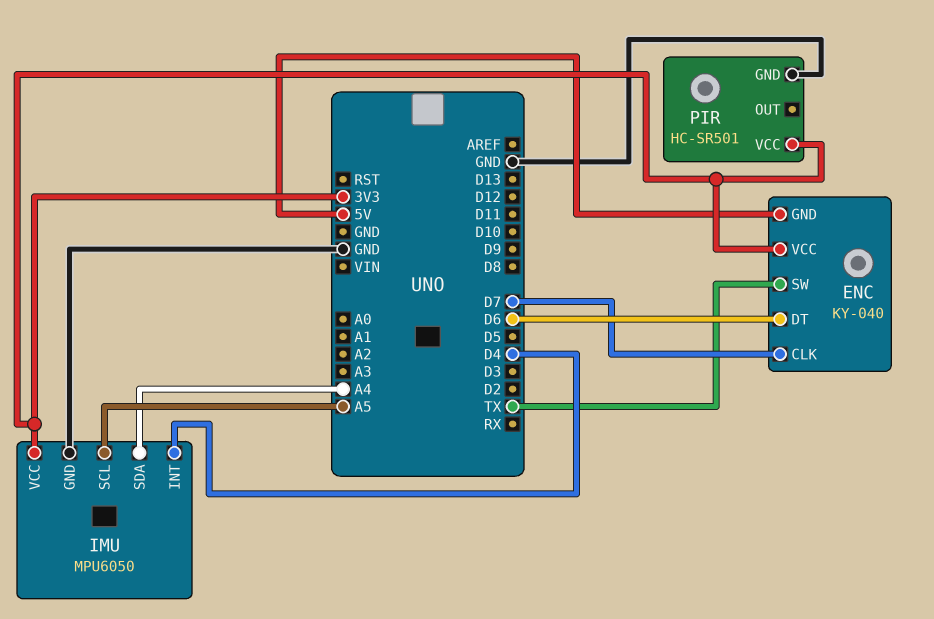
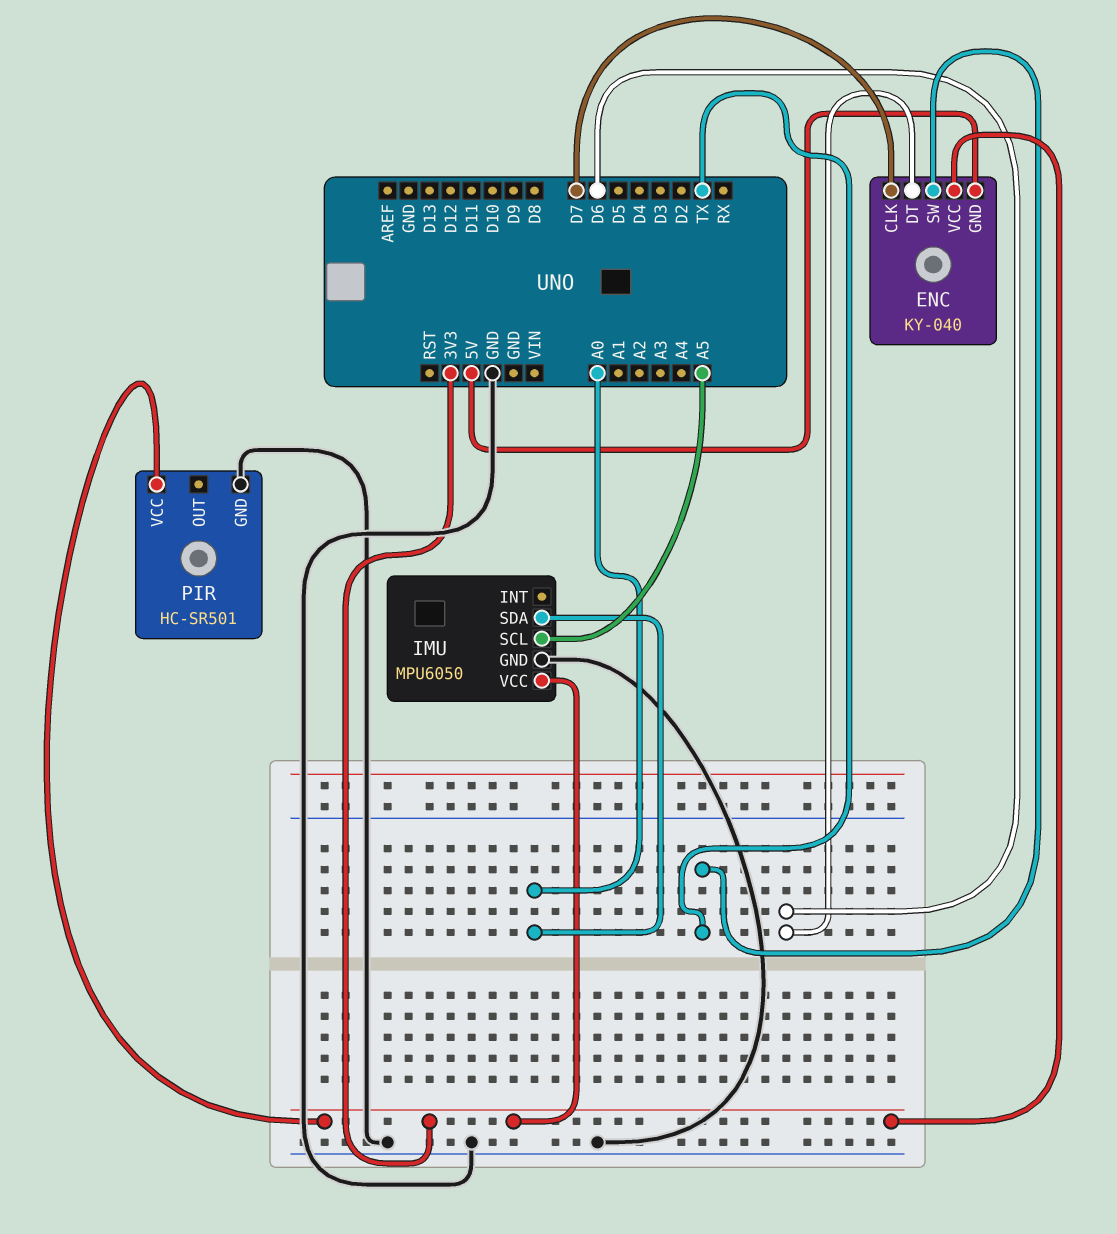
IMU pin INT: D4 -> none
IMU pin SDA: A4 -> A0

